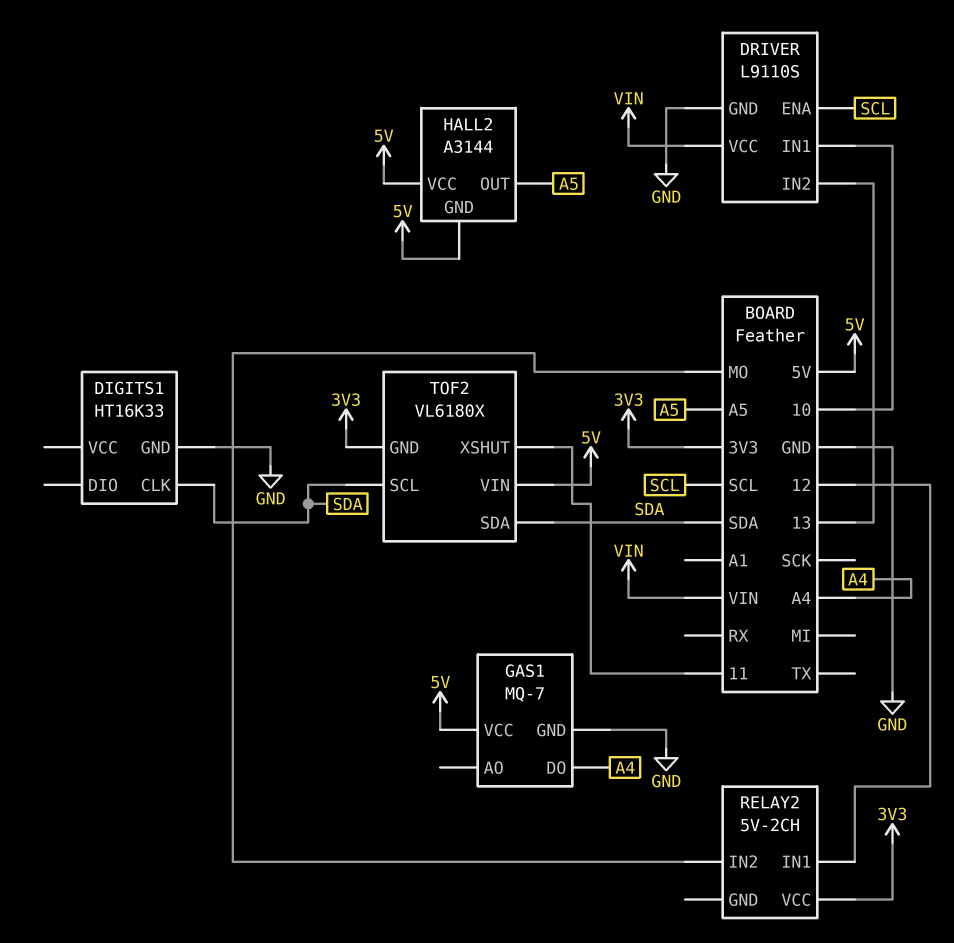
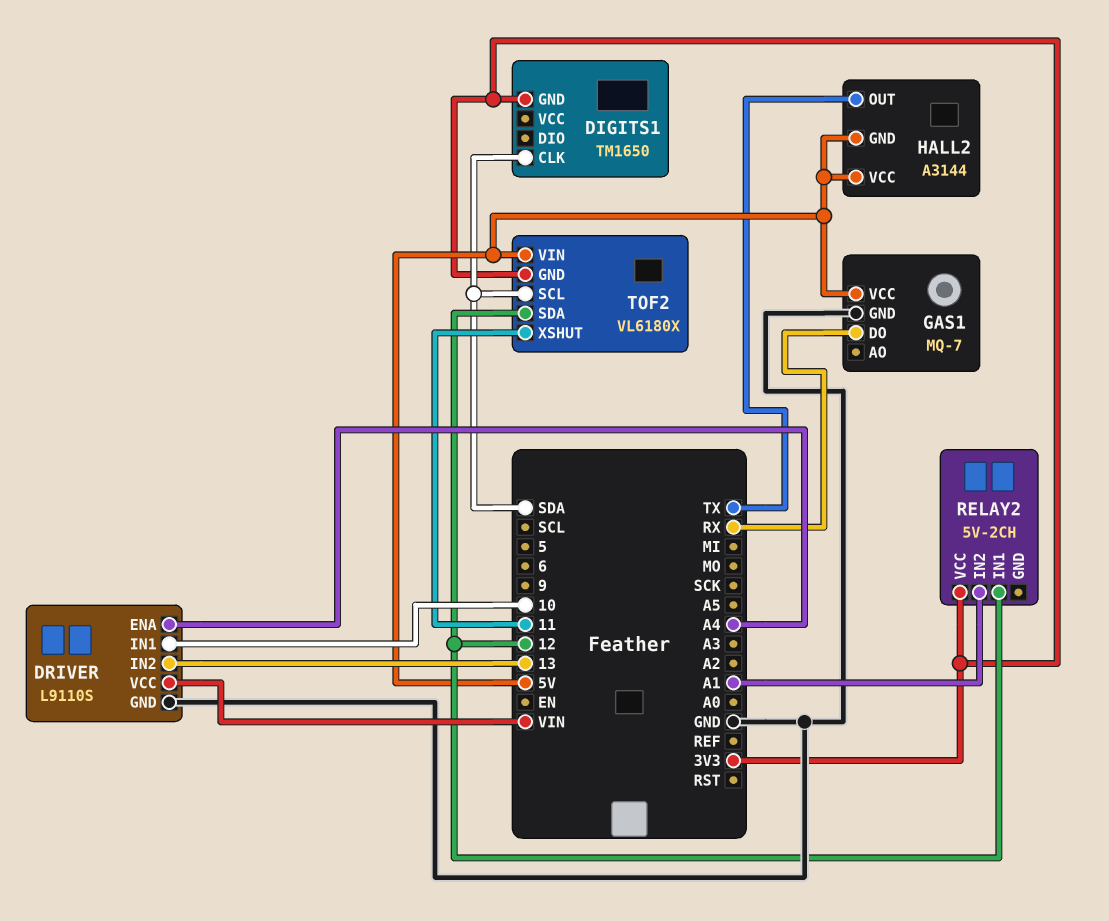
DIGITS1: HT16K33 -> TM1650
DIGITS1 pin GND: GND -> 3V3
DRIVER pin ENA: SCL -> A4
GAS1 pin DO: A4 -> RX
HALL2 pin OUT: A5 -> TX
RELAY2 pin IN2: MO -> A1
TOF2 pin SDA: SDA -> 12

